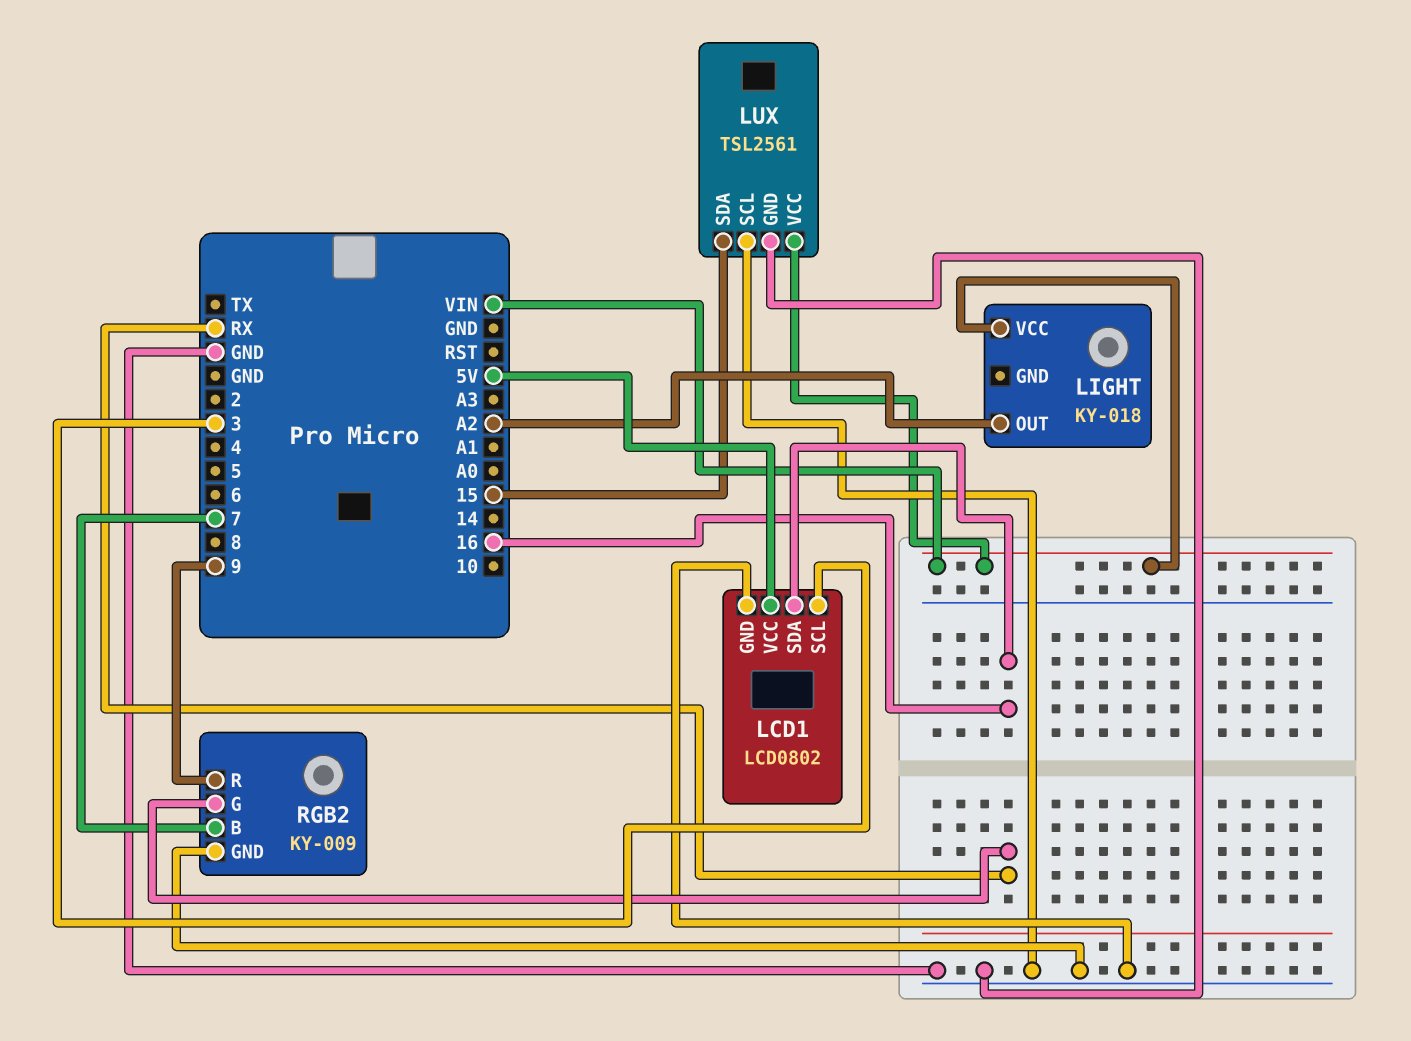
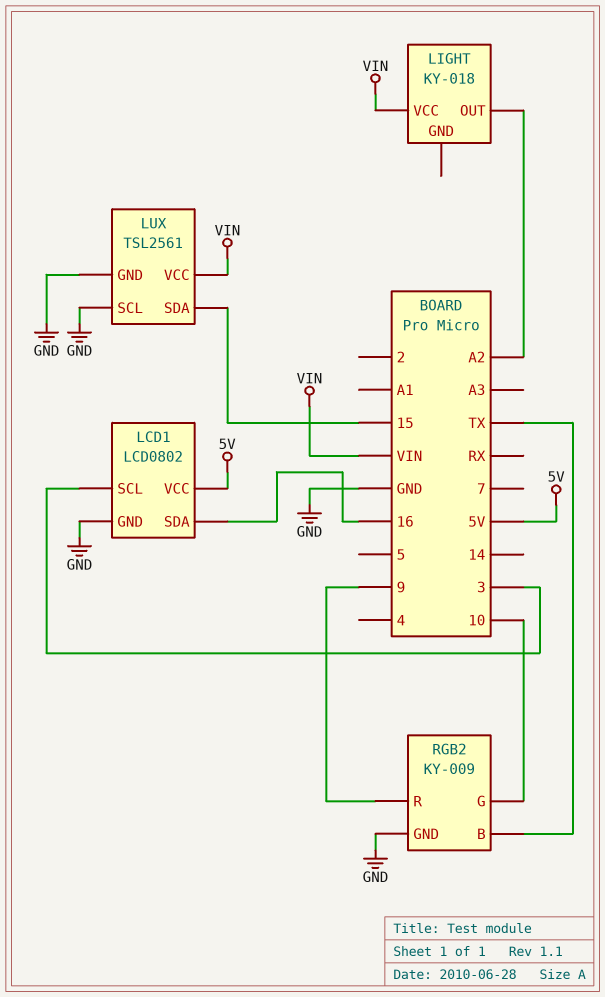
RGB2 pin B: 7 -> TX
RGB2 pin G: RX -> 10

